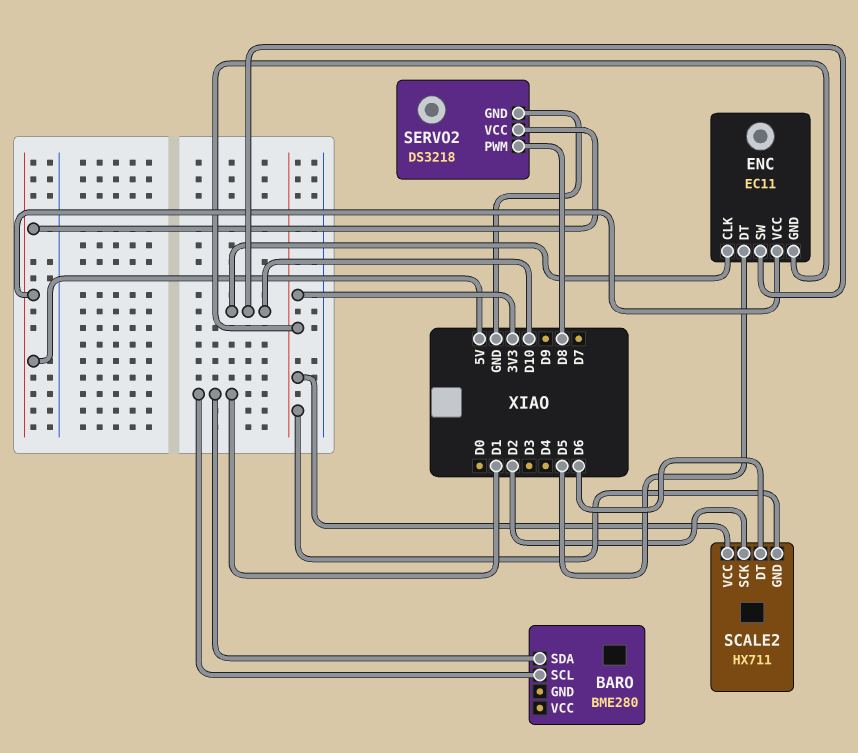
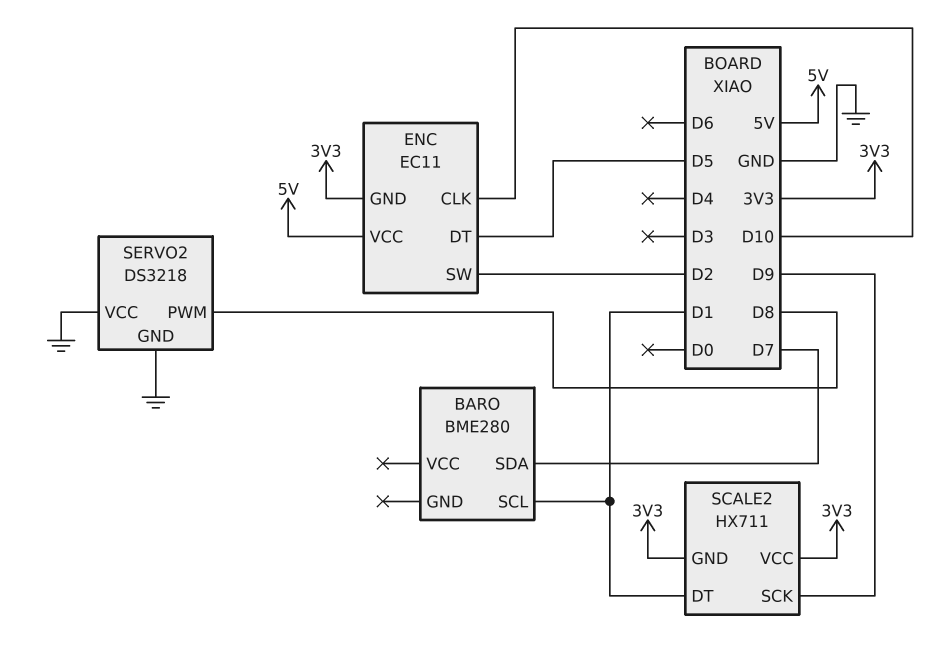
BARO pin SDA: D1 -> D7
ENC pin SW: D10 -> D2
SCALE2 pin DT: D6 -> D1
SCALE2 pin SCK: D2 -> D9
SERVO2 pin VCC: 5V -> GND

